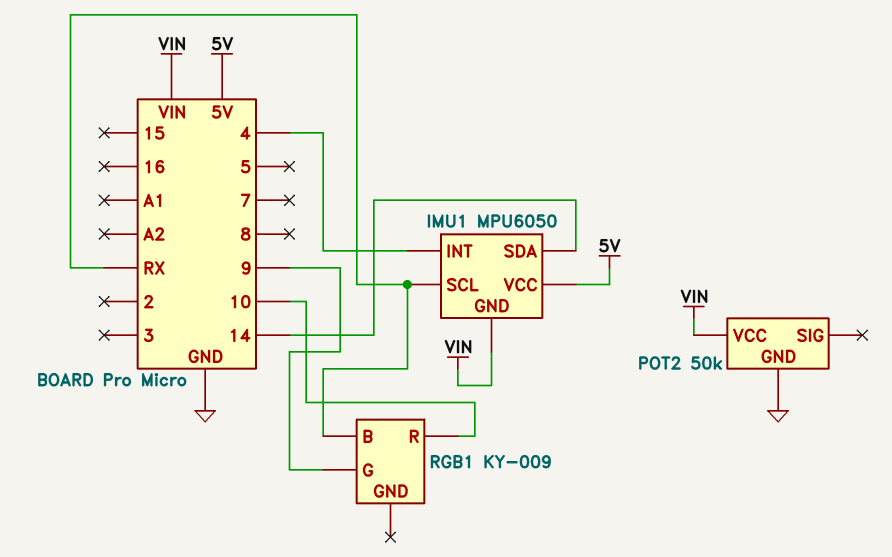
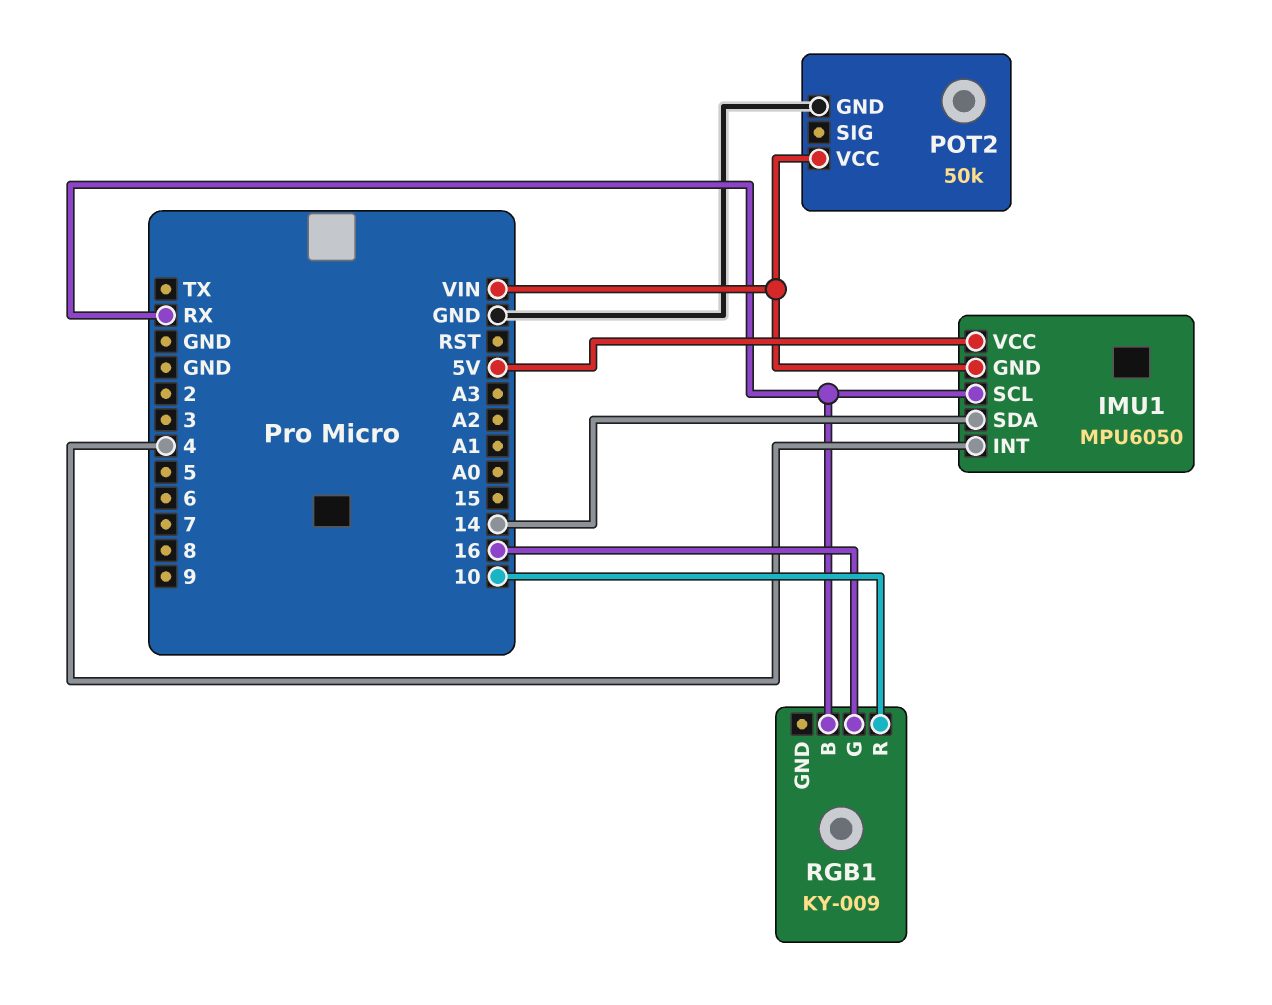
RGB1 pin G: 9 -> 16

